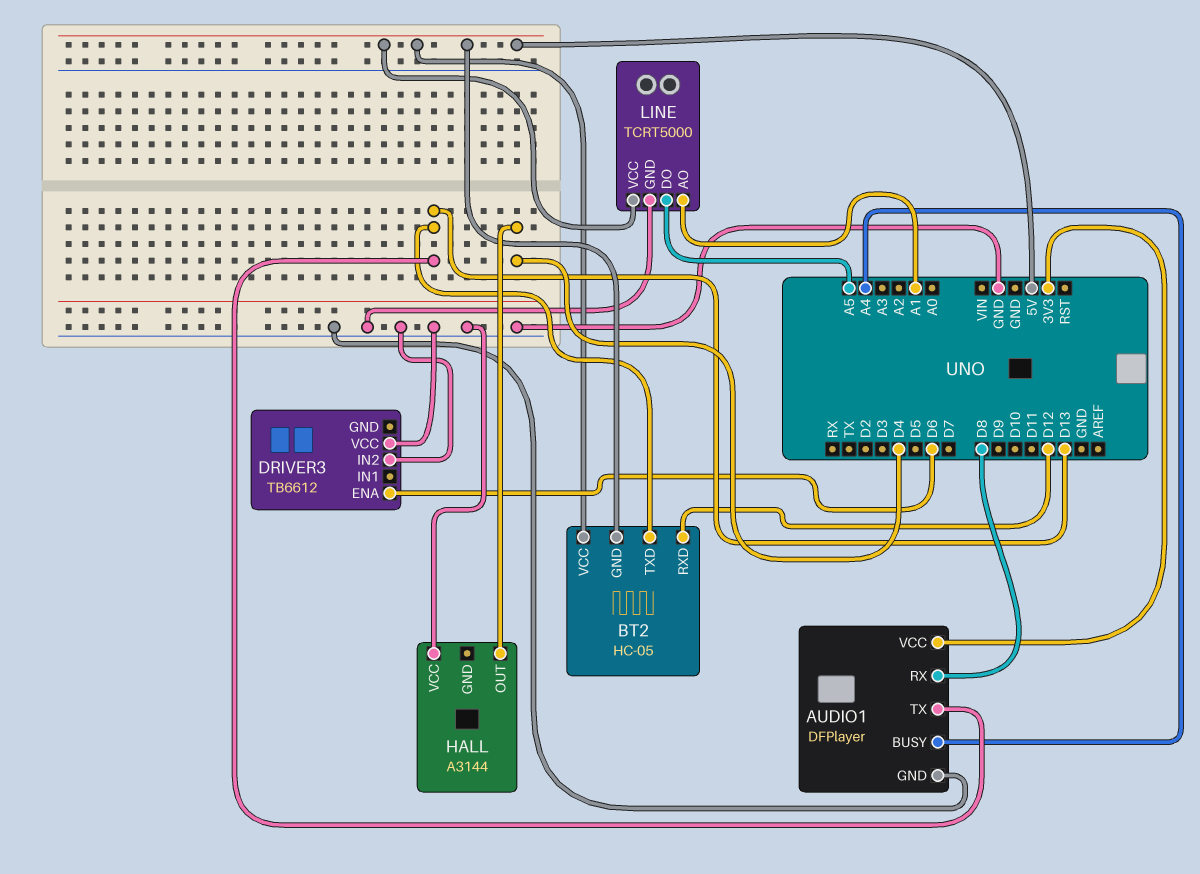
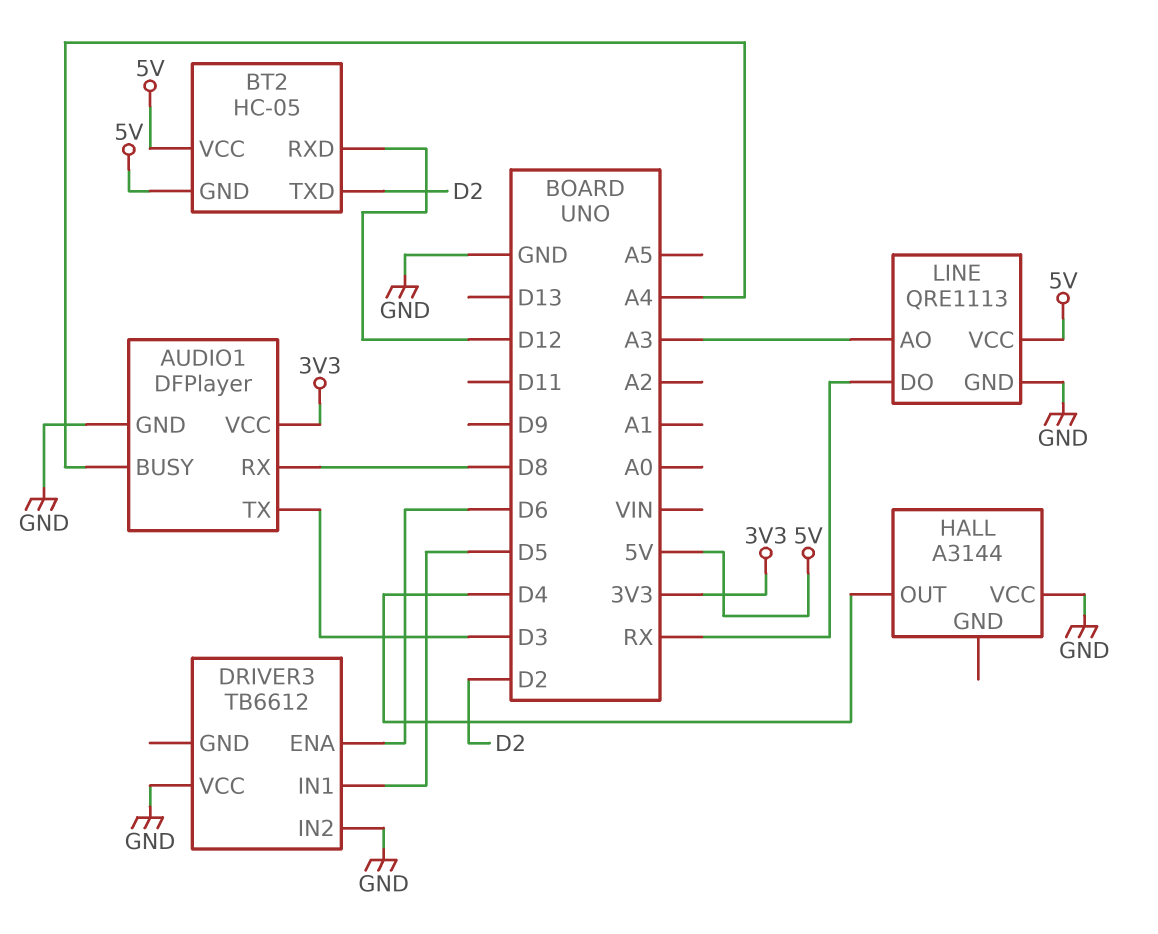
AUDIO1 pin TX: D13 -> D3
BT2 pin TXD: D13 -> D2
DRIVER3 pin IN1: none -> D5
LINE: TCRT5000 -> QRE1113
LINE pin AO: A1 -> A3
LINE pin DO: A5 -> RX

